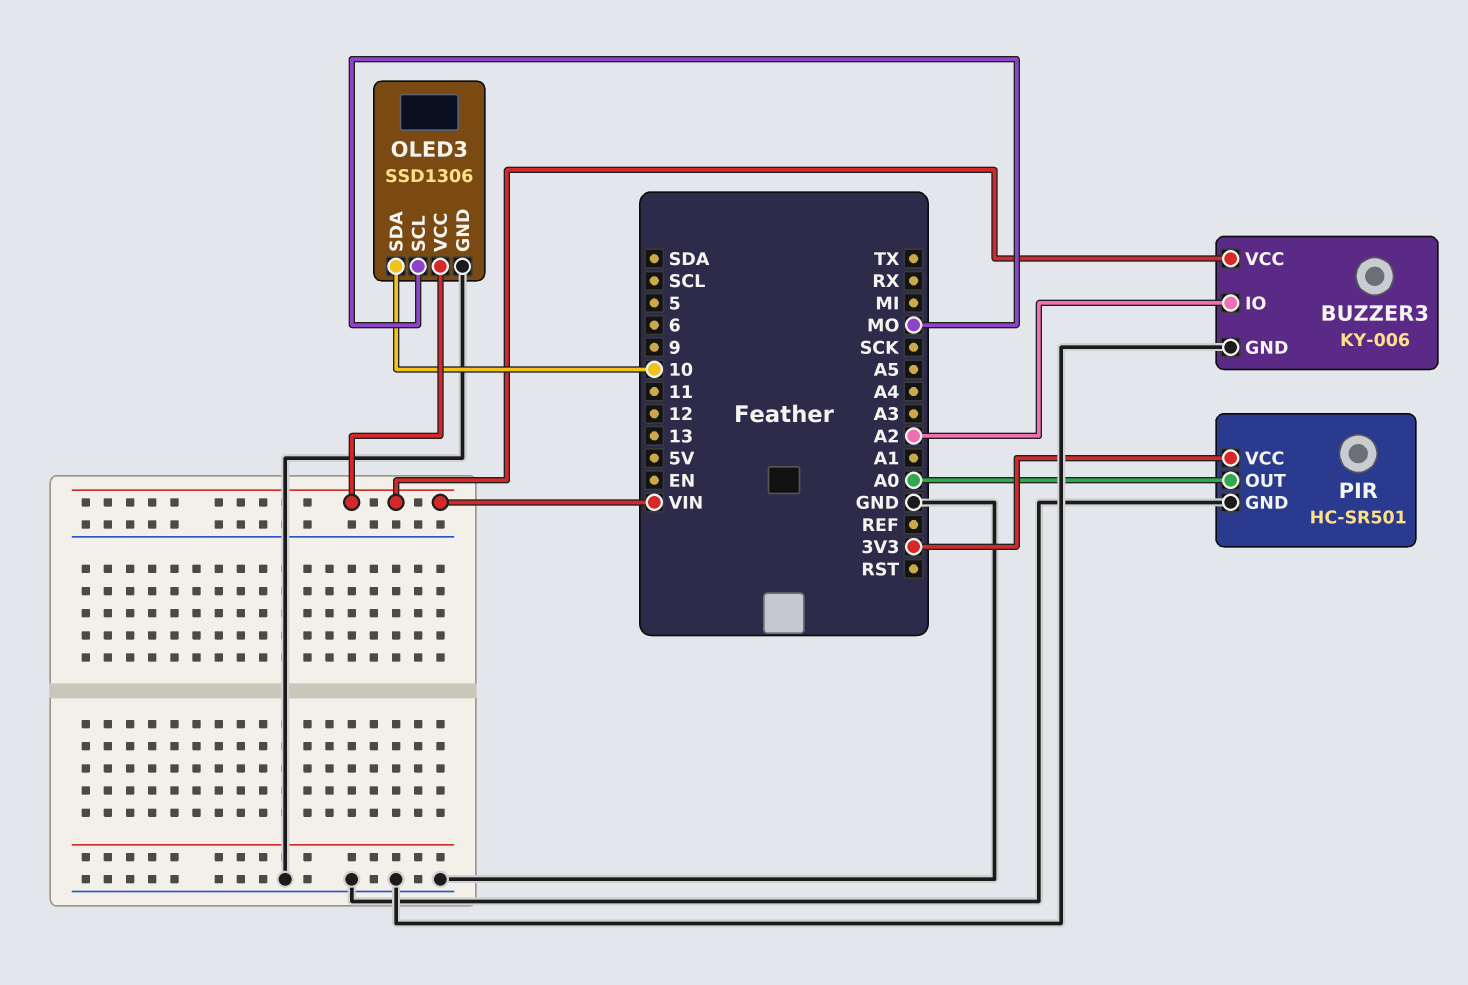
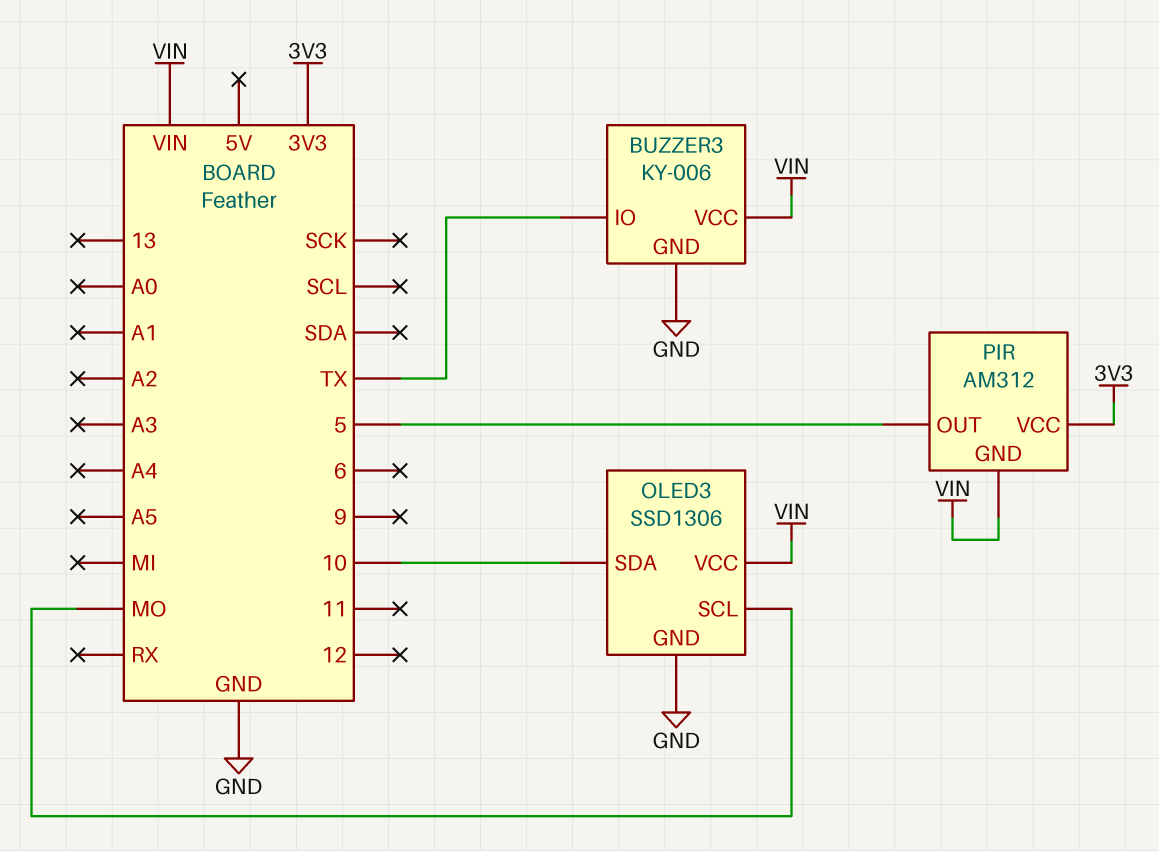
BUZZER3 pin IO: A2 -> TX
PIR: HC-SR501 -> AM312
PIR pin GND: GND -> VIN
PIR pin OUT: A0 -> 5

